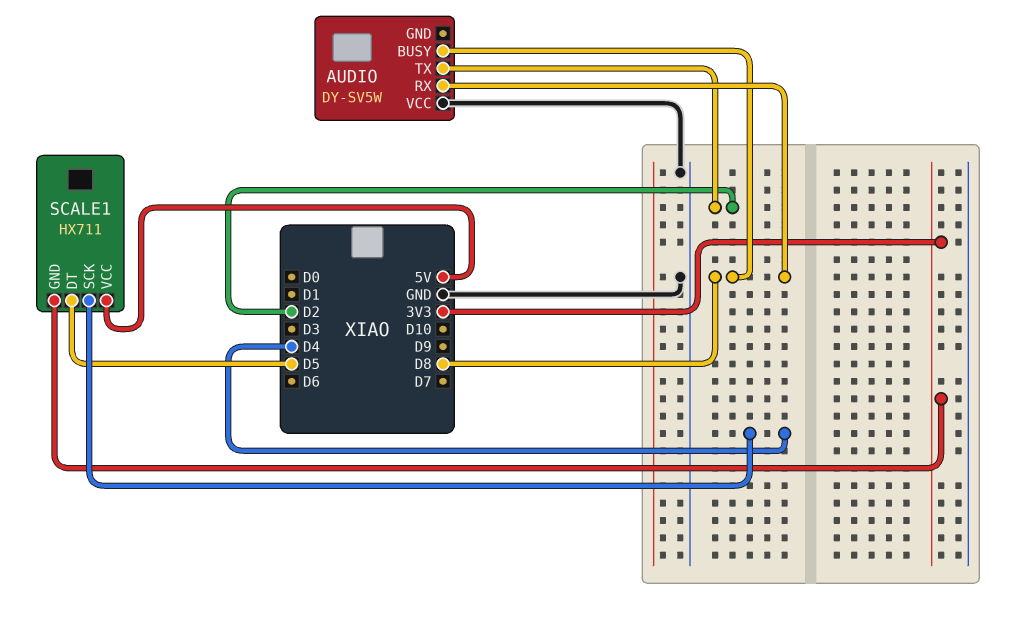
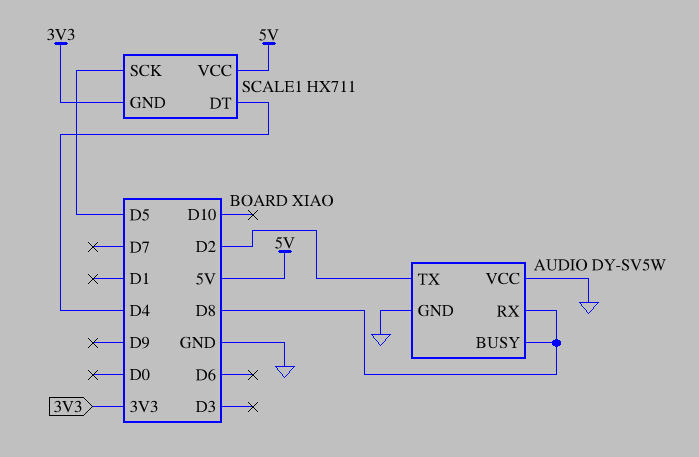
AUDIO pin GND: none -> GND
SCALE1 pin DT: D5 -> D4
SCALE1 pin SCK: D4 -> D5

